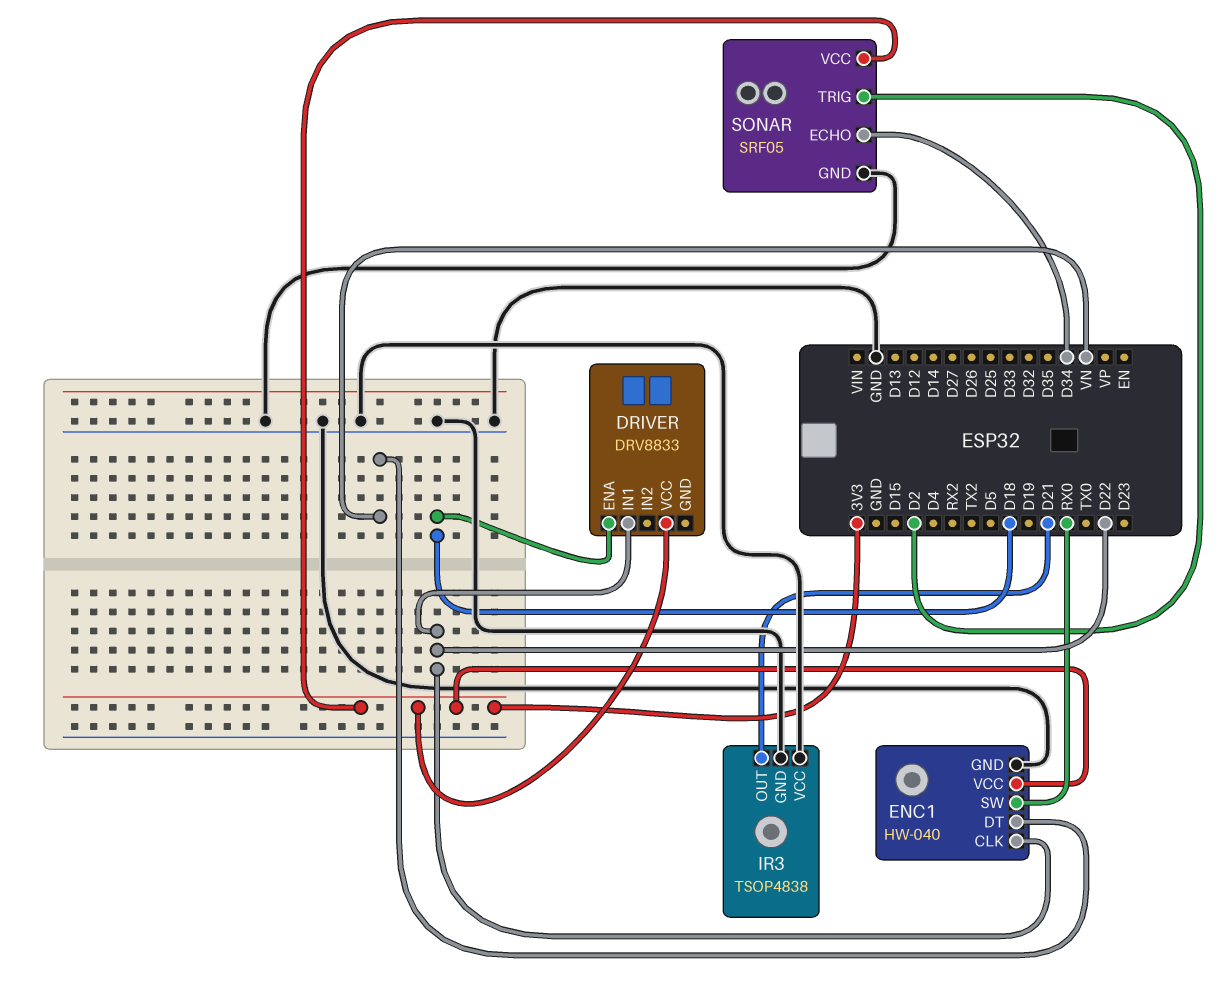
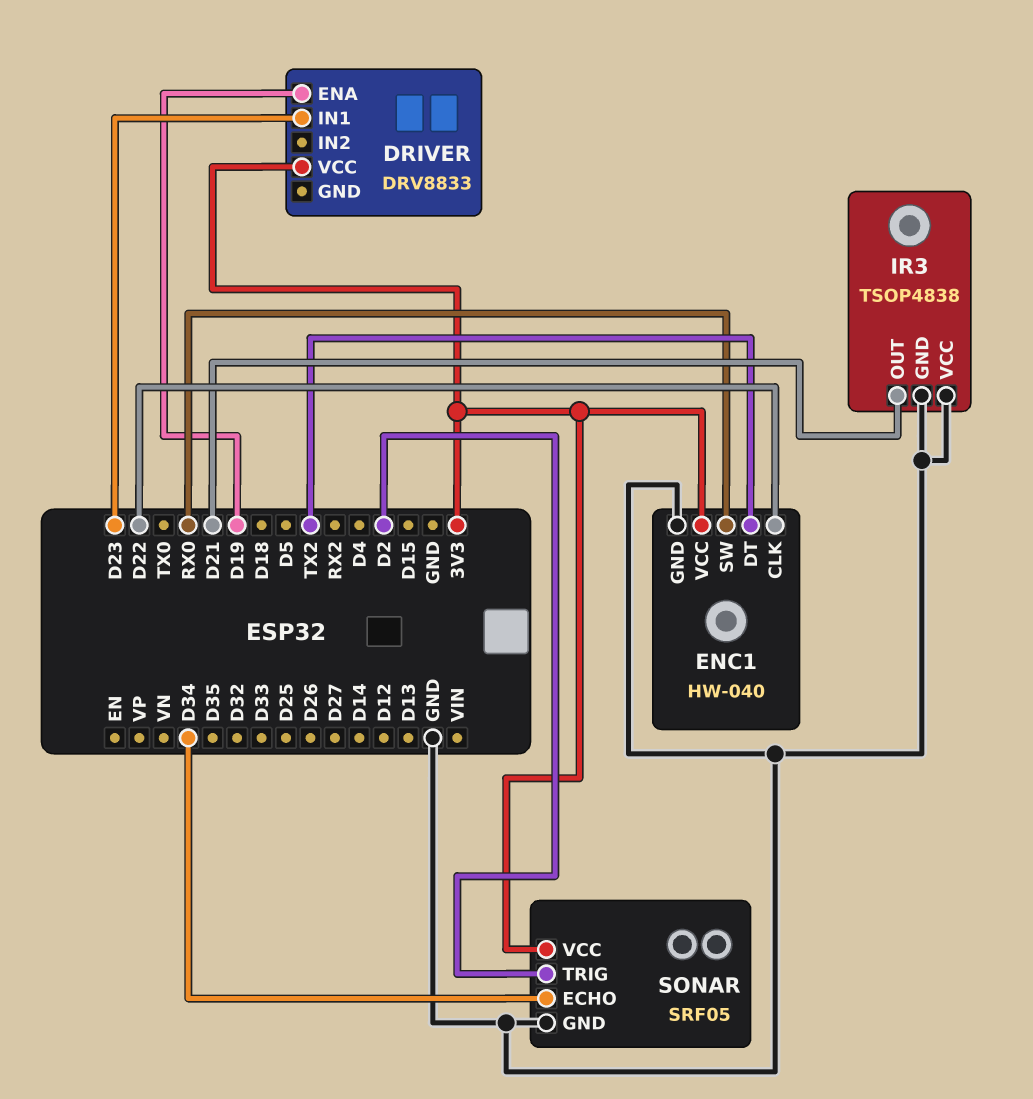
DRIVER pin ENA: D18 -> D19
DRIVER pin IN1: D22 -> D23
ENC1 pin DT: VN -> TX2

